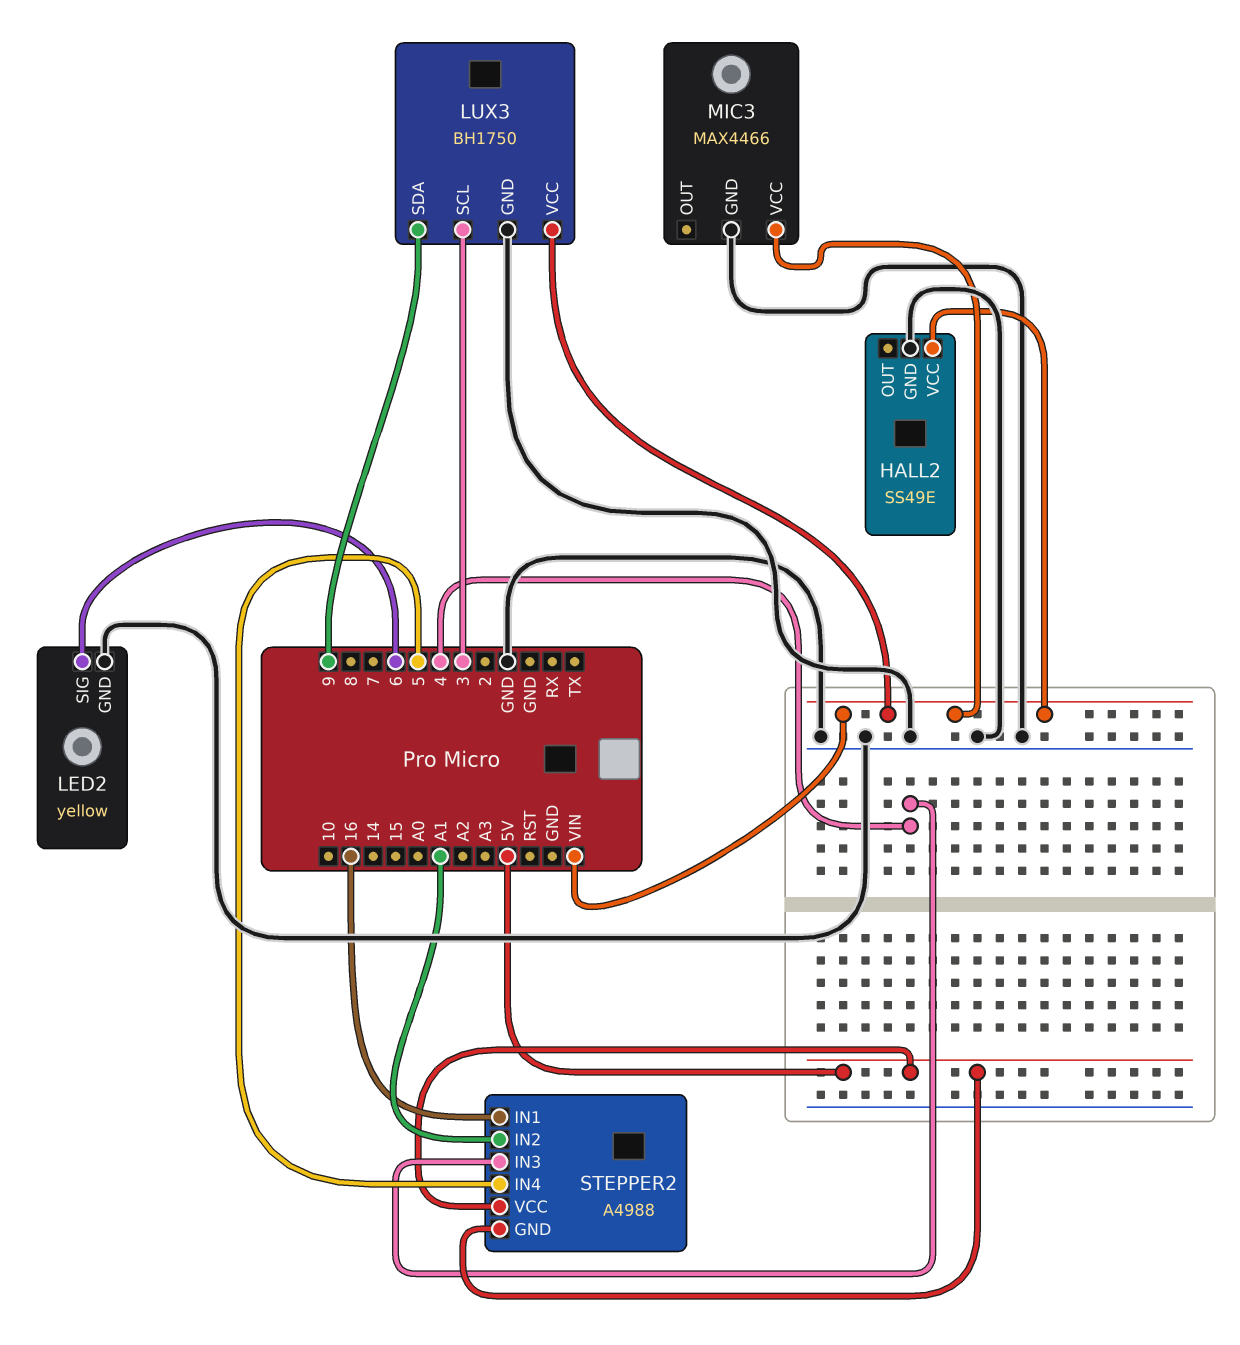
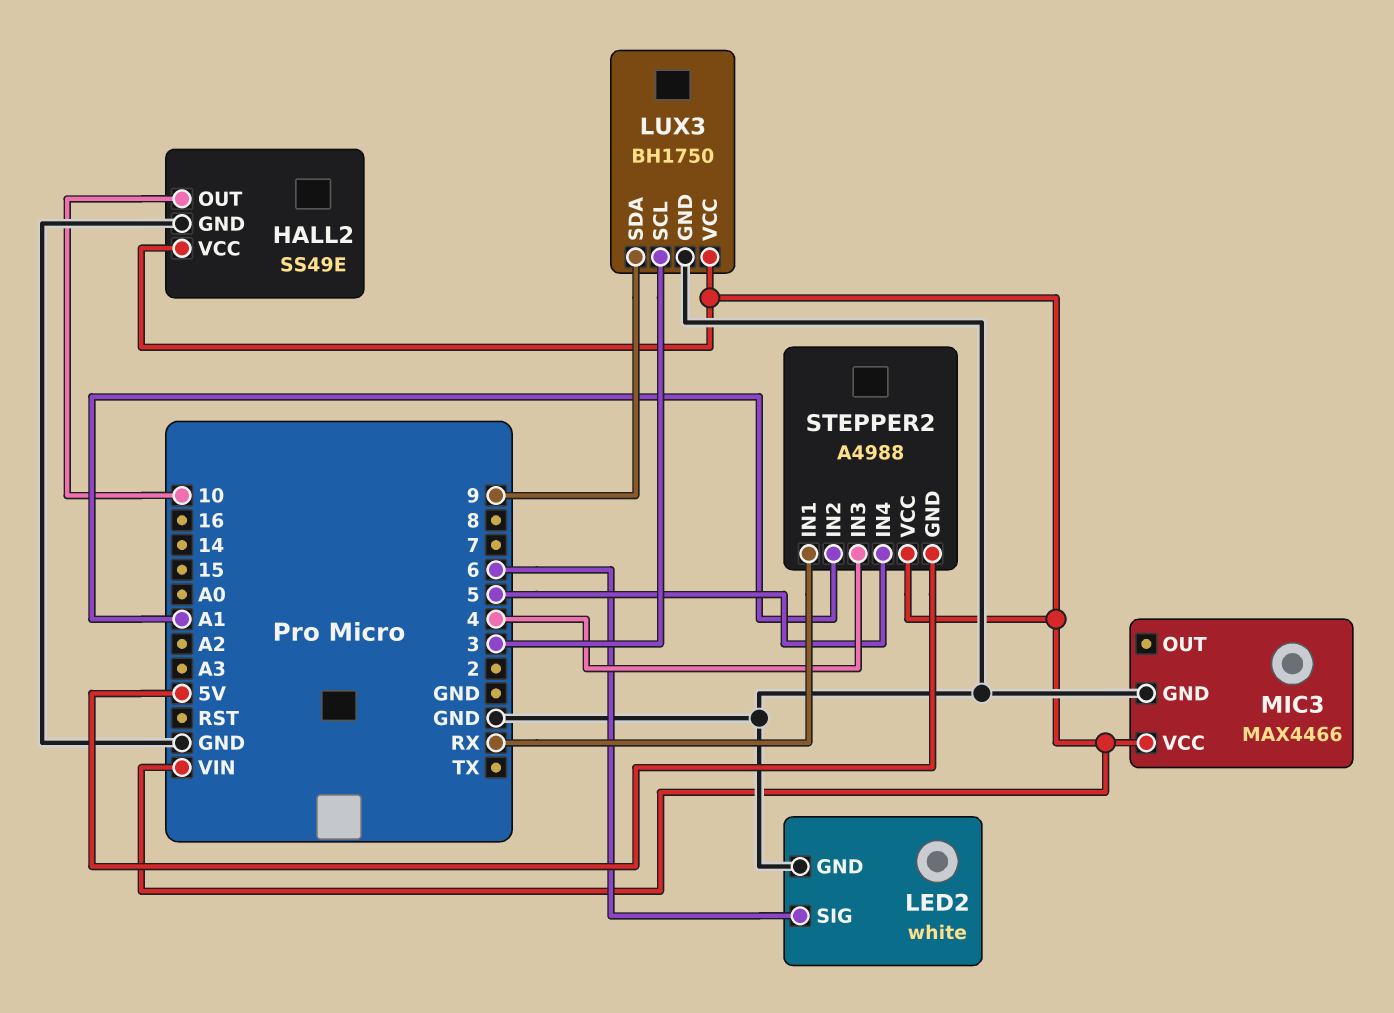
HALL2 pin OUT: none -> 10
LED2: yellow -> white
STEPPER2 pin IN1: 16 -> RX
STEPPER2 pin VCC: 5V -> VIN

